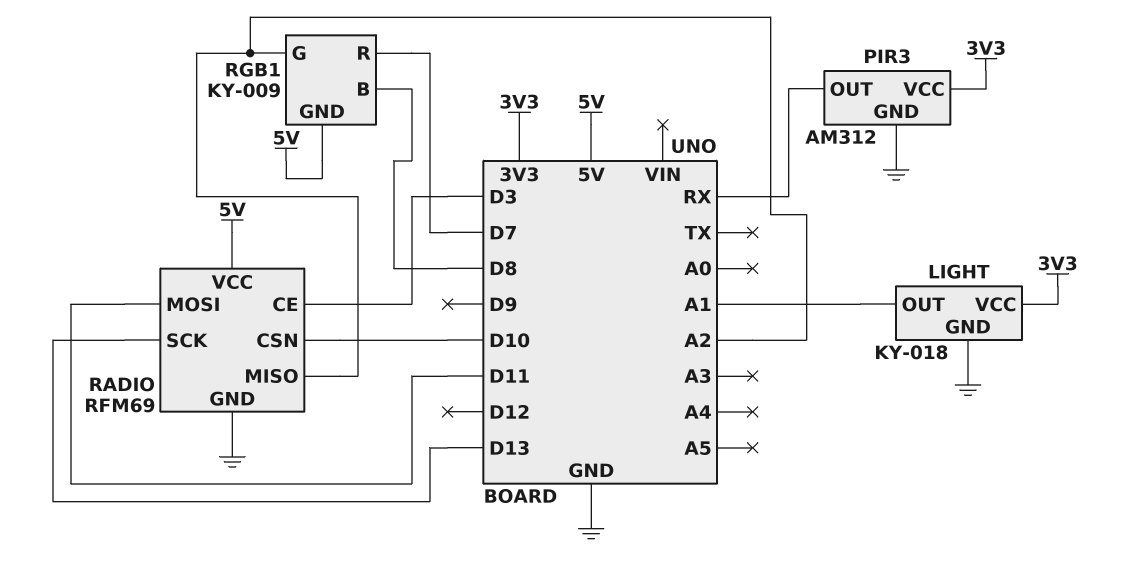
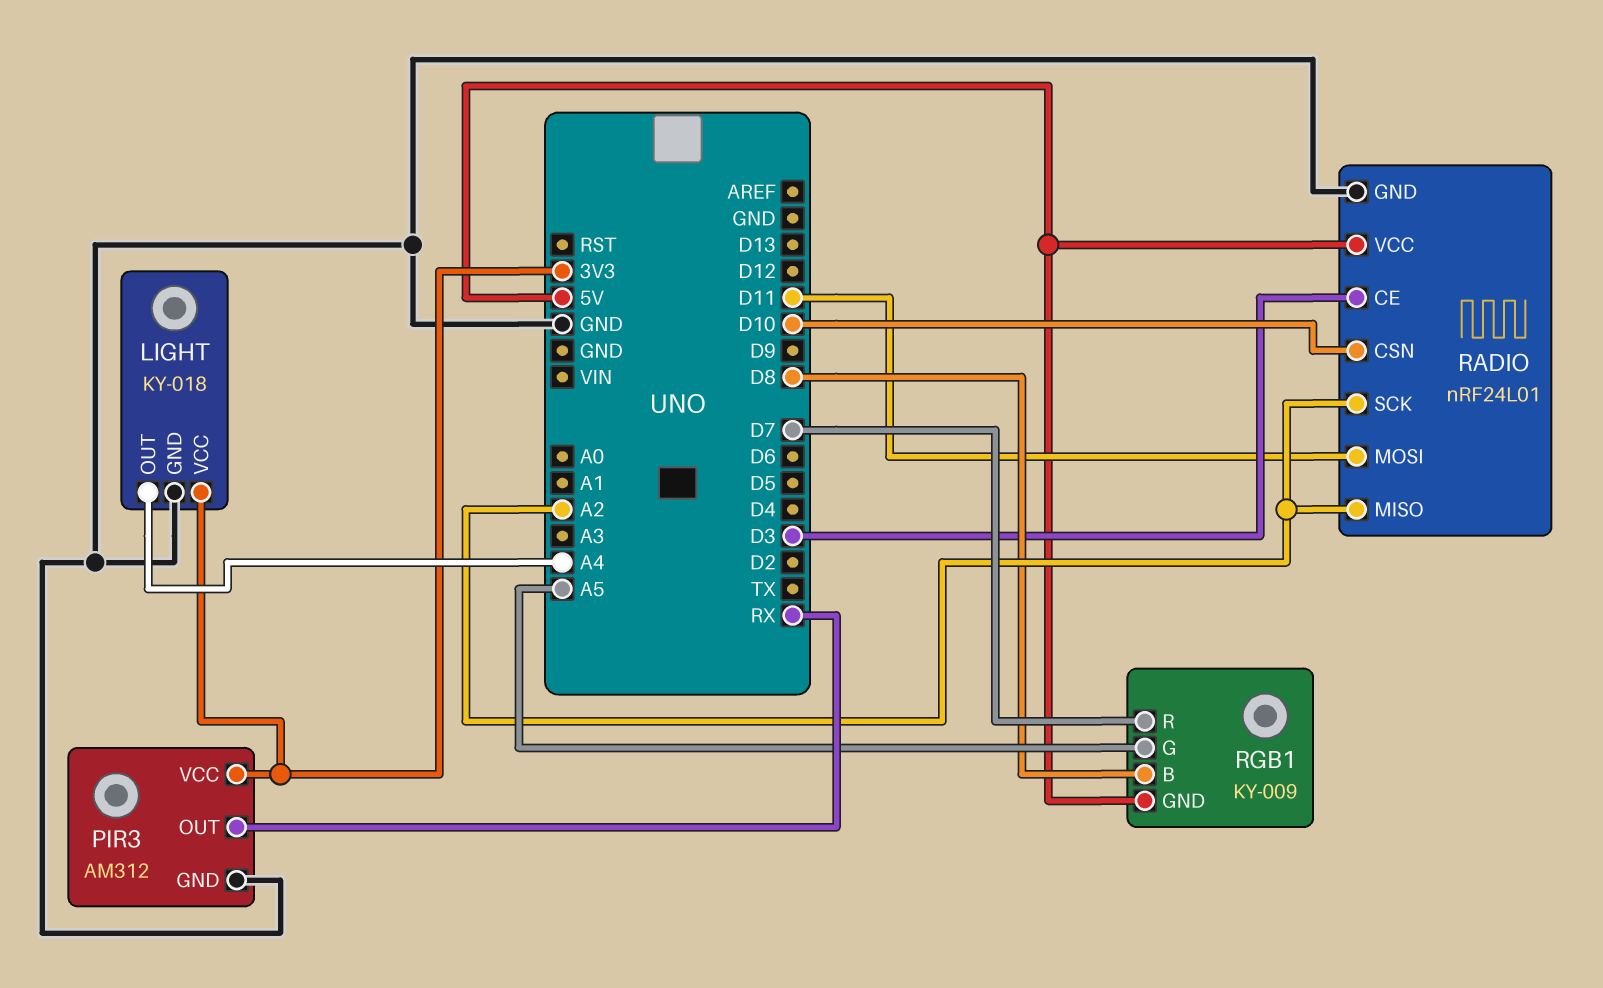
LIGHT pin OUT: A1 -> A4
RADIO: RFM69 -> nRF24L01
RADIO pin SCK: D13 -> A2
RGB1 pin G: A2 -> A5

